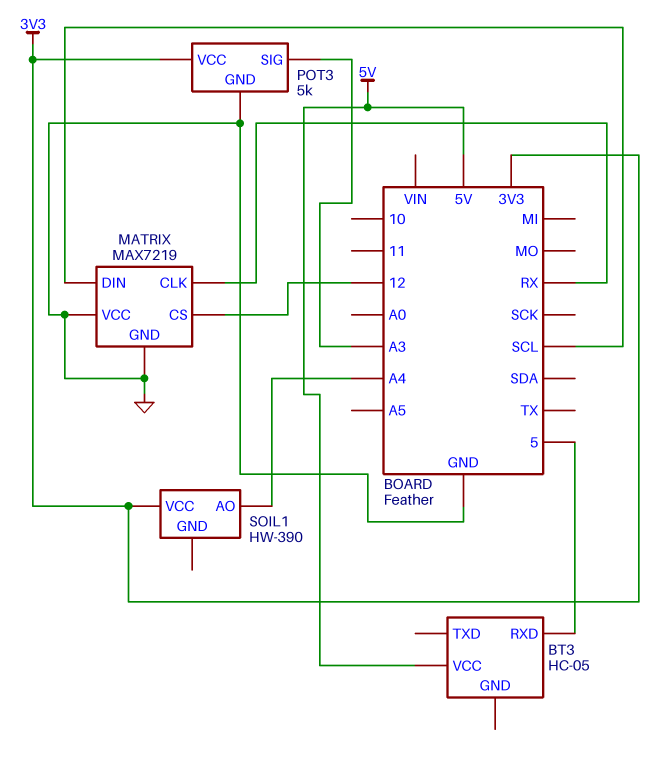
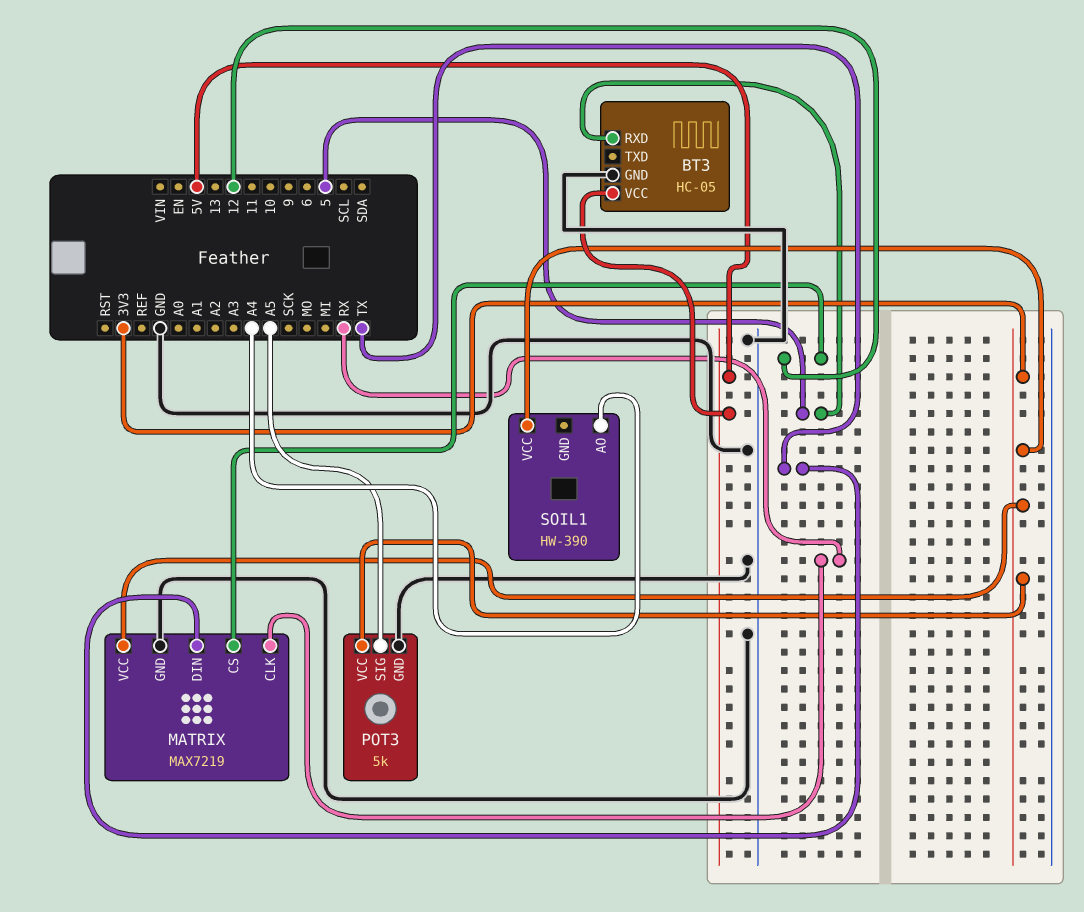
BT3 pin GND: none -> GND
MATRIX pin DIN: SCL -> TX
MATRIX pin VCC: GND -> 3V3
POT3 pin SIG: A3 -> A5

